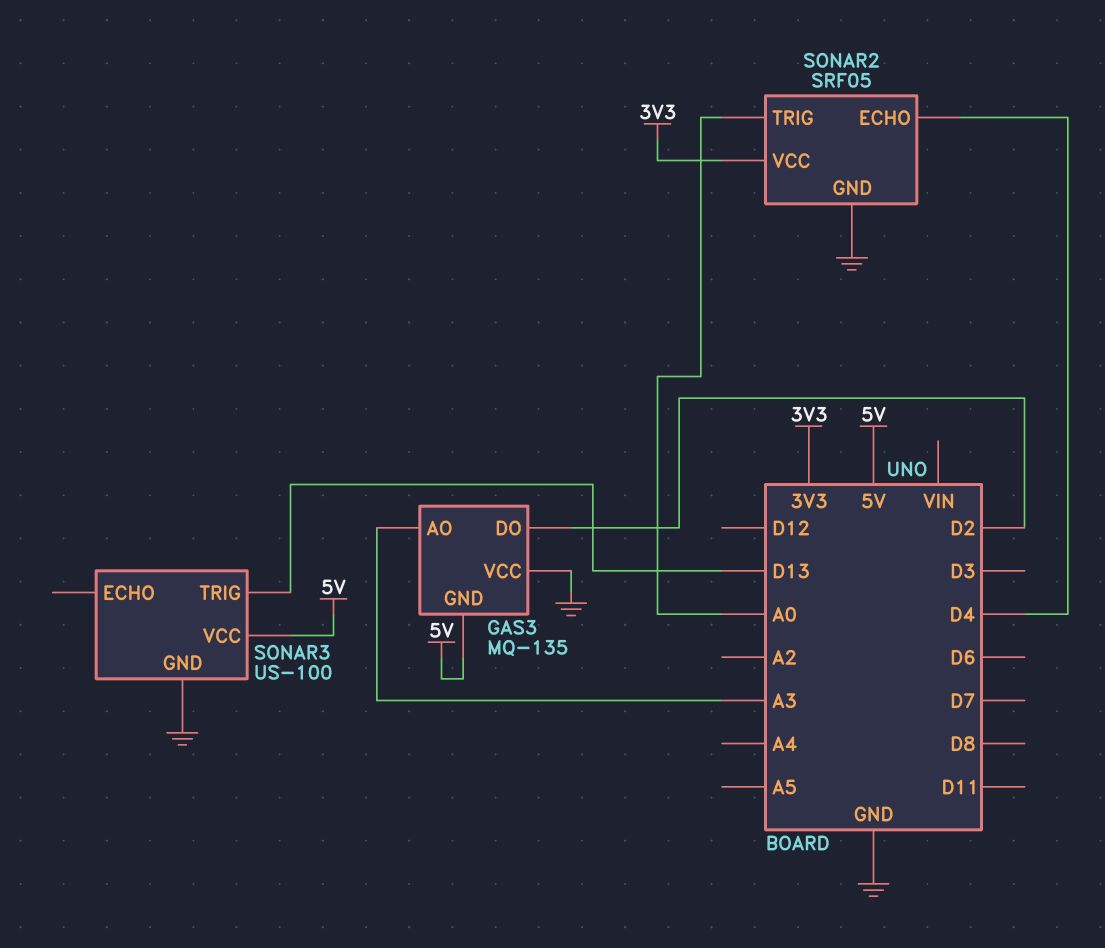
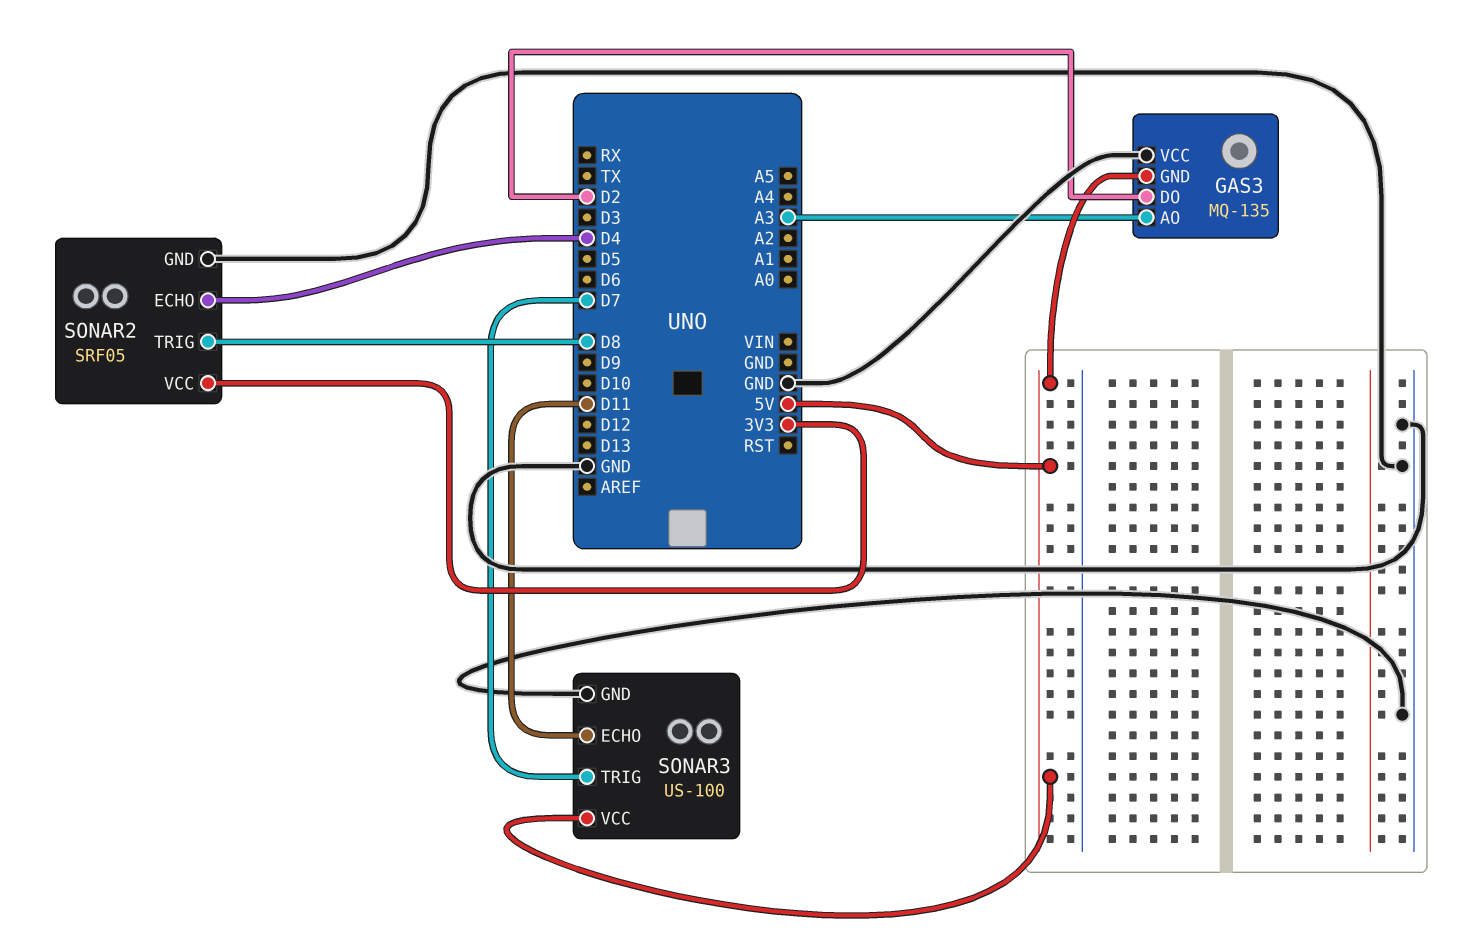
SONAR2 pin TRIG: A0 -> D8
SONAR3 pin ECHO: none -> D11
SONAR3 pin TRIG: D13 -> D7

